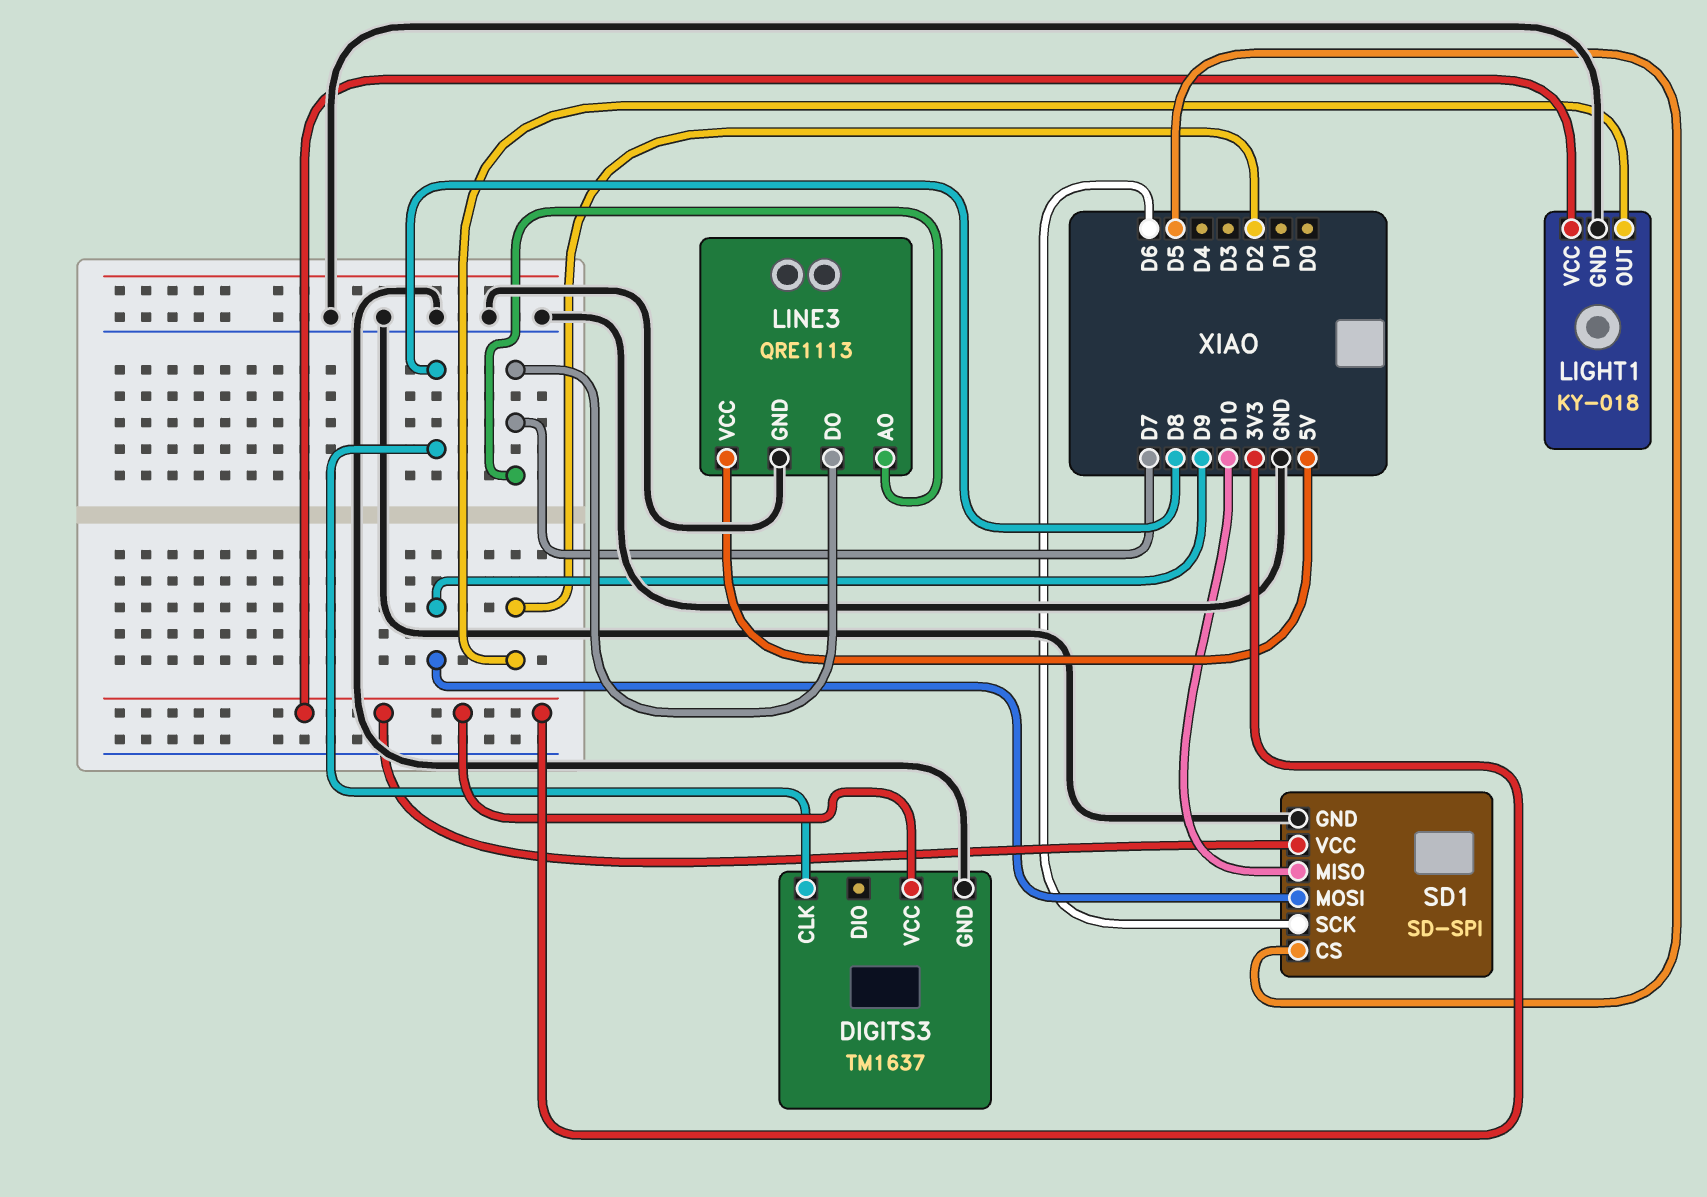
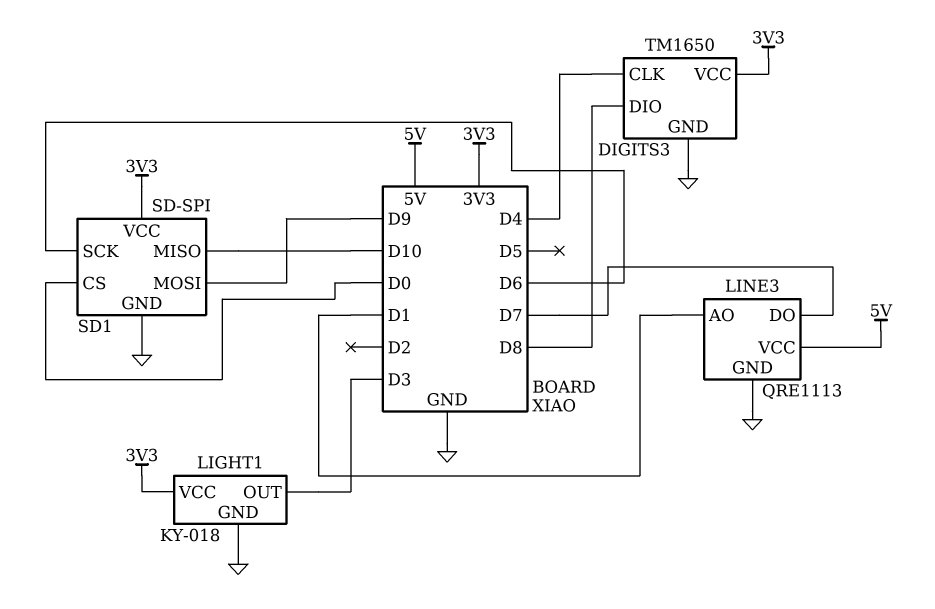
DIGITS3: TM1637 -> TM1650
DIGITS3 pin CLK: D8 -> D4
DIGITS3 pin DIO: none -> D8
LIGHT1 pin OUT: D2 -> D3
LINE3 pin AO: D7 -> D1
SD1 pin CS: D5 -> D0

